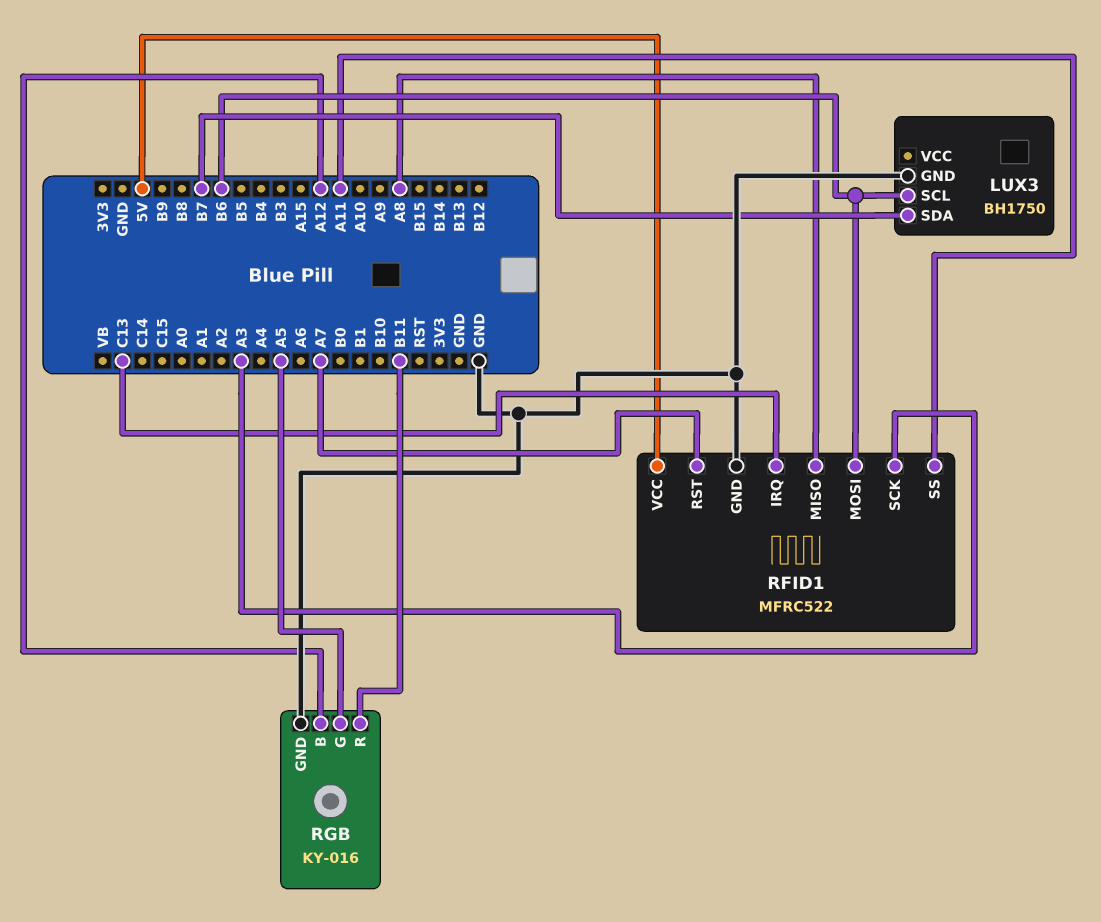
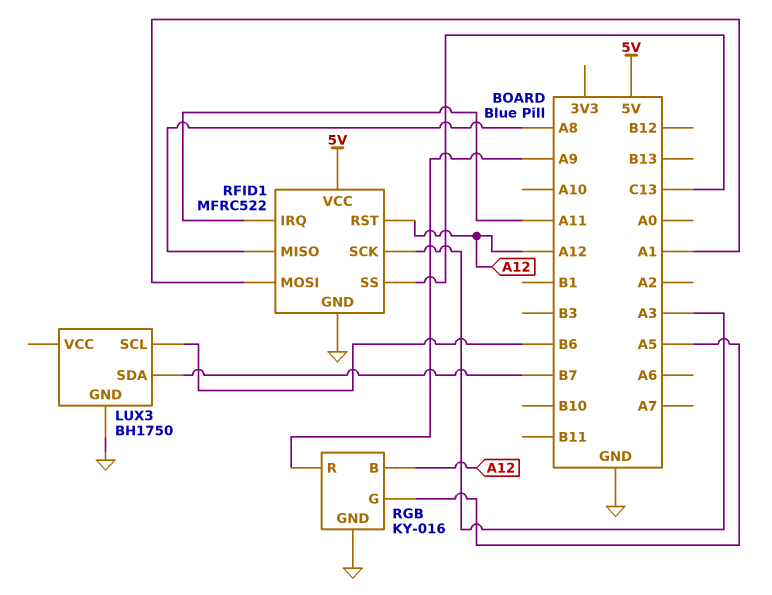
RFID1 pin IRQ: C13 -> A11
RFID1 pin MOSI: B6 -> A1
RFID1 pin RST: A7 -> A12
RFID1 pin SS: A11 -> C13
RGB pin R: B11 -> A9

